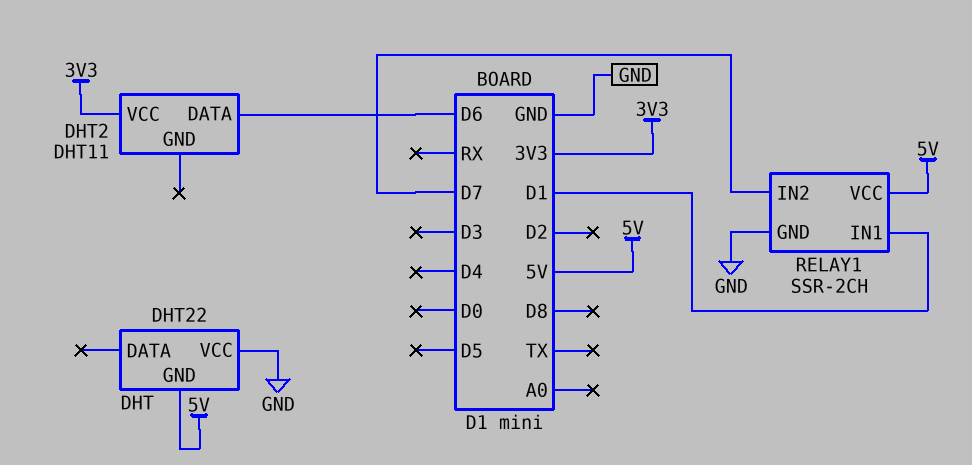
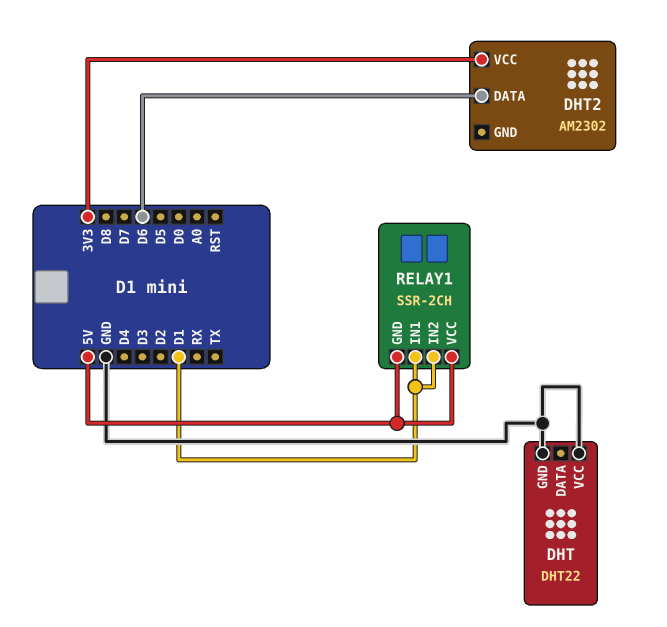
DHT pin GND: 5V -> GND
DHT2: DHT11 -> AM2302
RELAY1 pin GND: GND -> 5V
RELAY1 pin IN2: D7 -> D1

